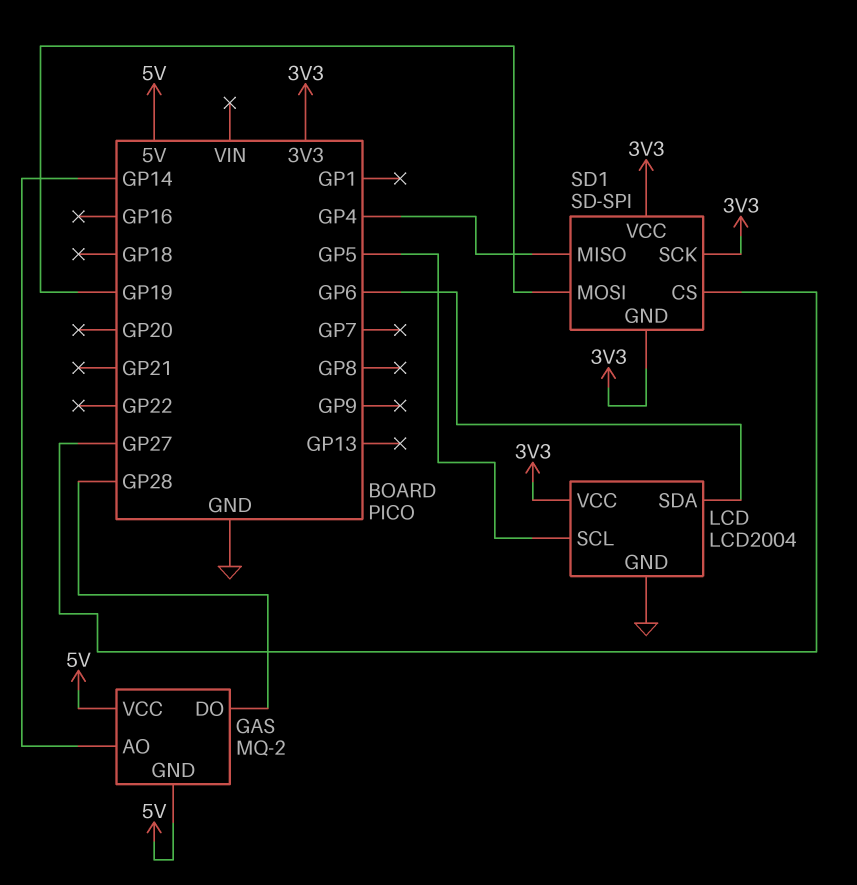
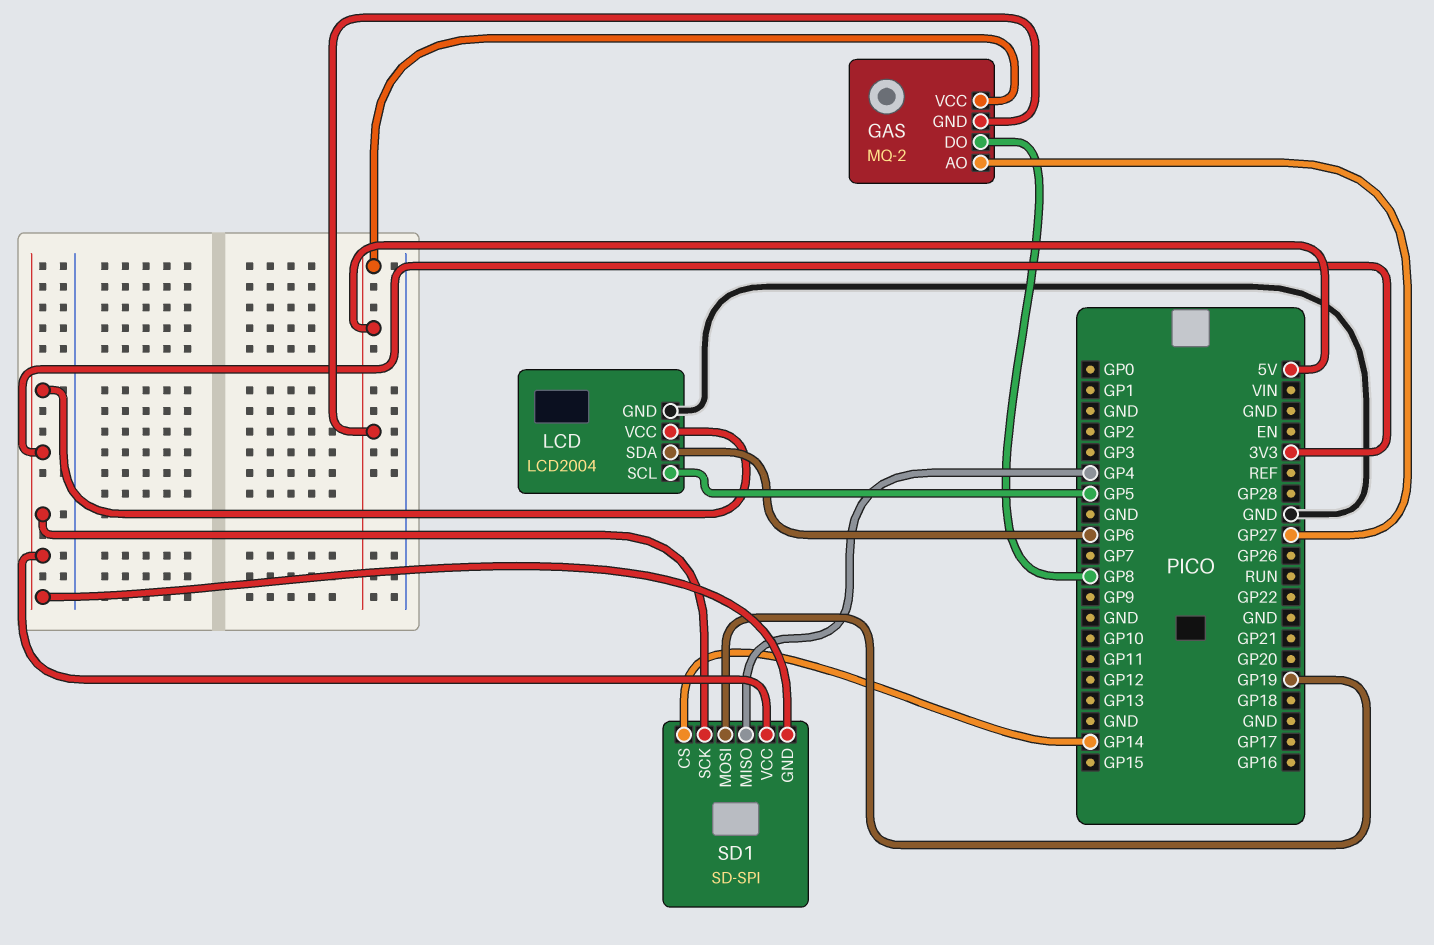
GAS pin AO: GP14 -> GP27
GAS pin DO: GP28 -> GP8
SD1 pin CS: GP27 -> GP14

